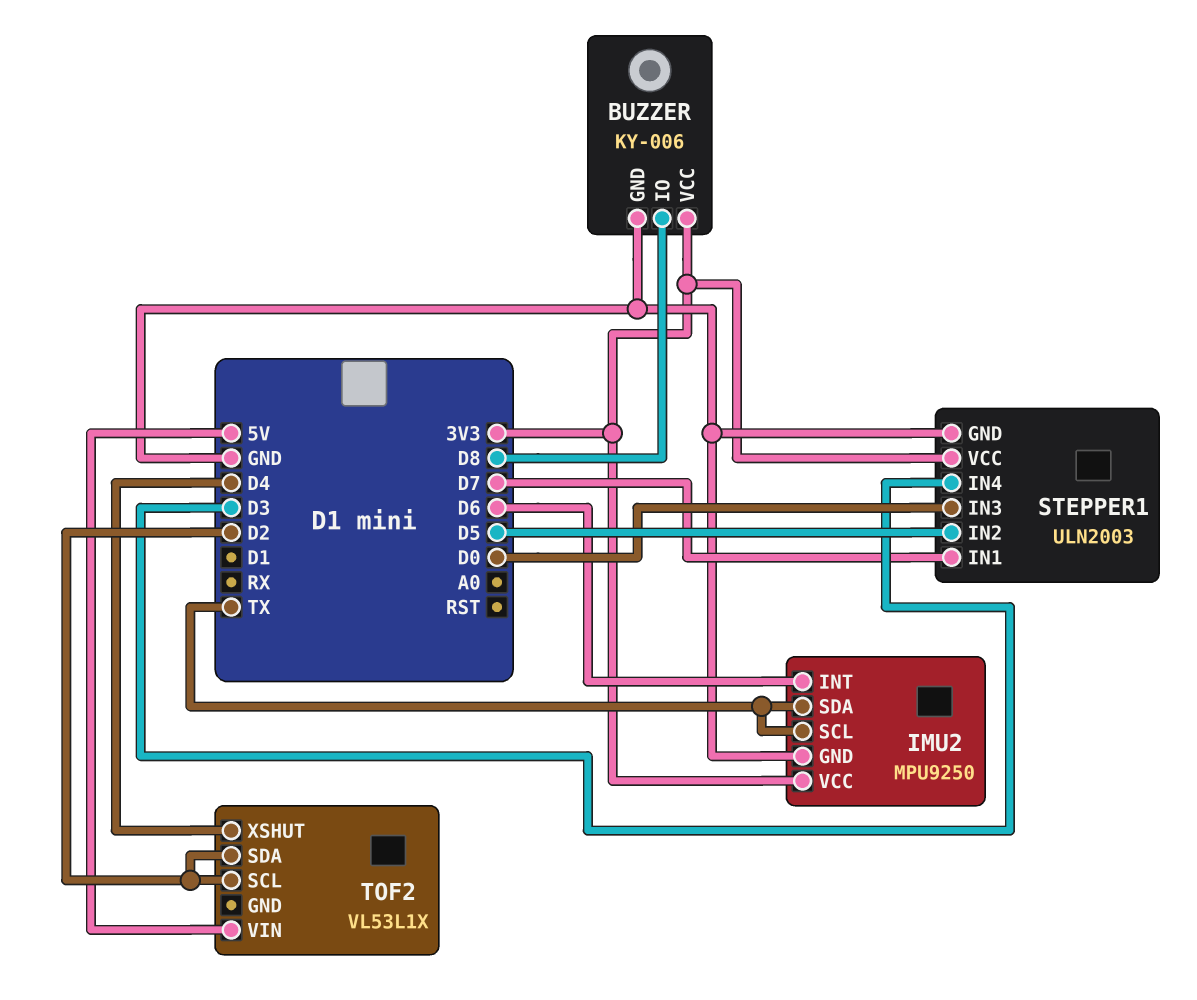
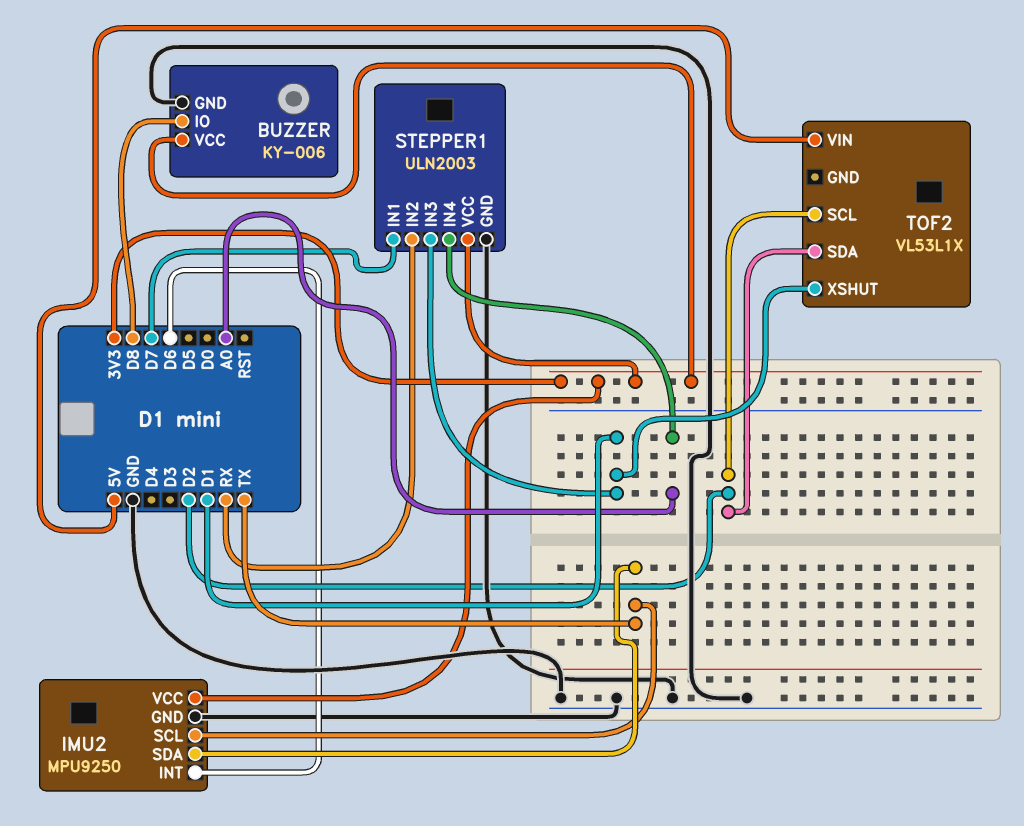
STEPPER1 pin IN2: D5 -> RX
STEPPER1 pin IN3: D0 -> D1
STEPPER1 pin IN4: D3 -> A0
TOF2 pin XSHUT: D4 -> D1

